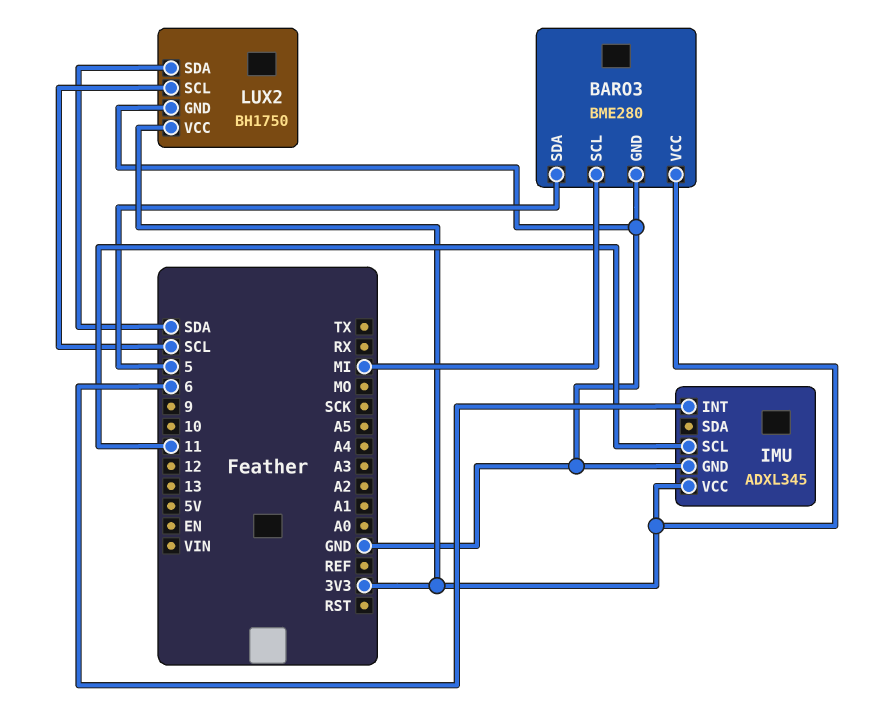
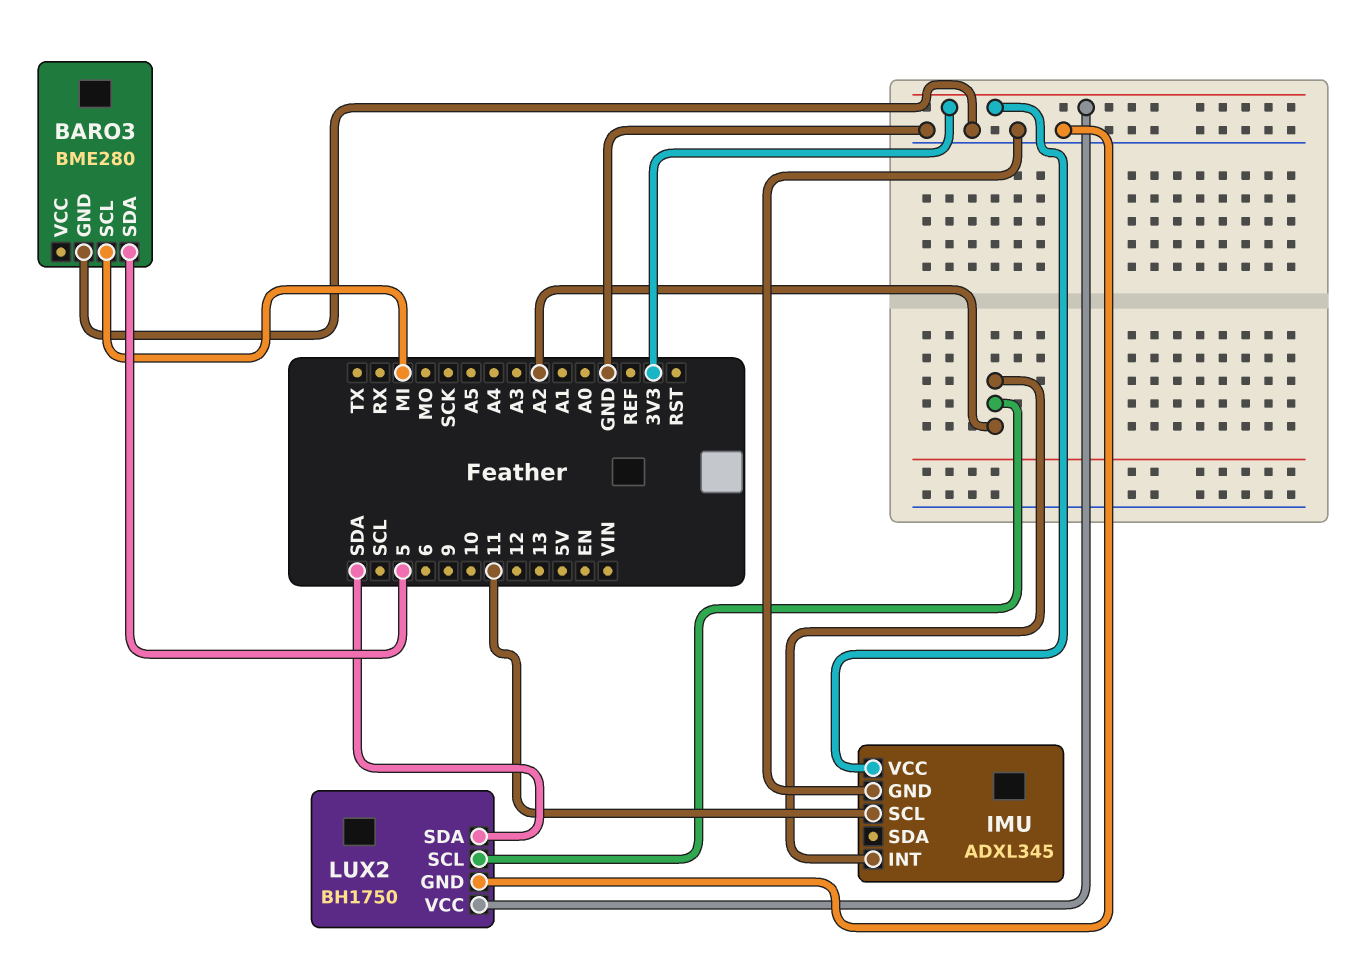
BARO3 pin VCC: 3V3 -> none
IMU pin INT: 6 -> A2
LUX2 pin SCL: SCL -> A2

